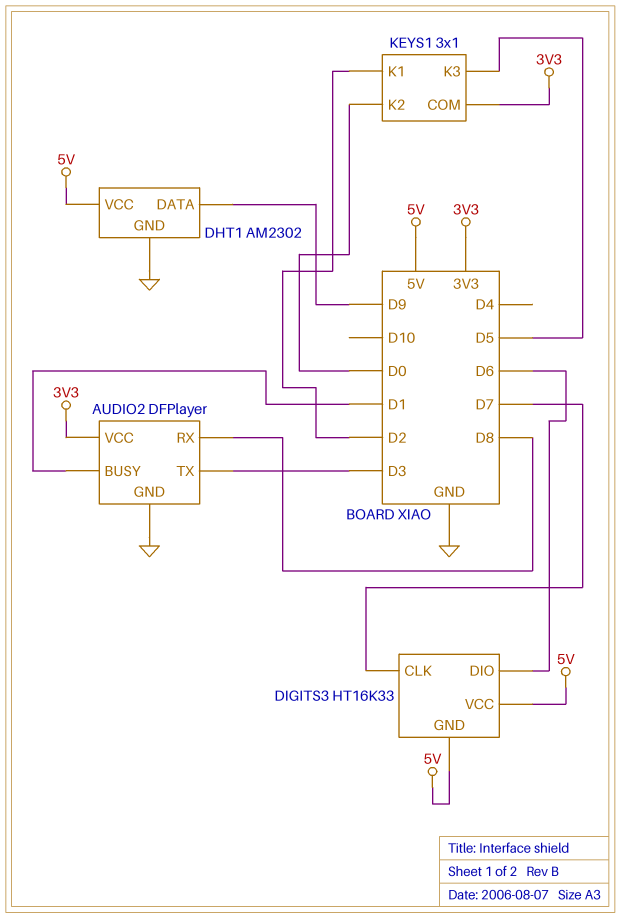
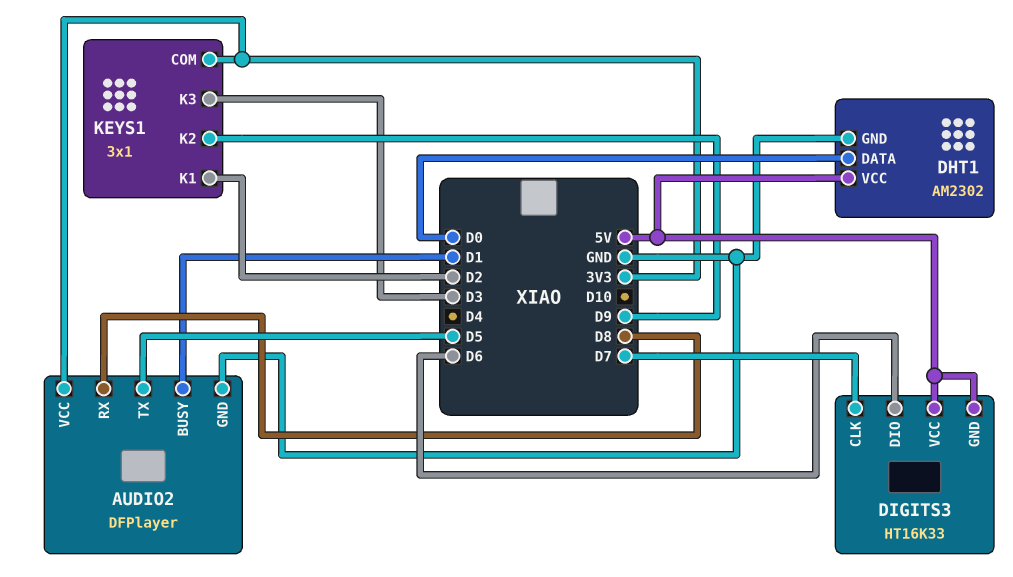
AUDIO2 pin TX: D3 -> D5
DHT1 pin DATA: D9 -> D0
KEYS1 pin K2: D0 -> D9
KEYS1 pin K3: D5 -> D3

